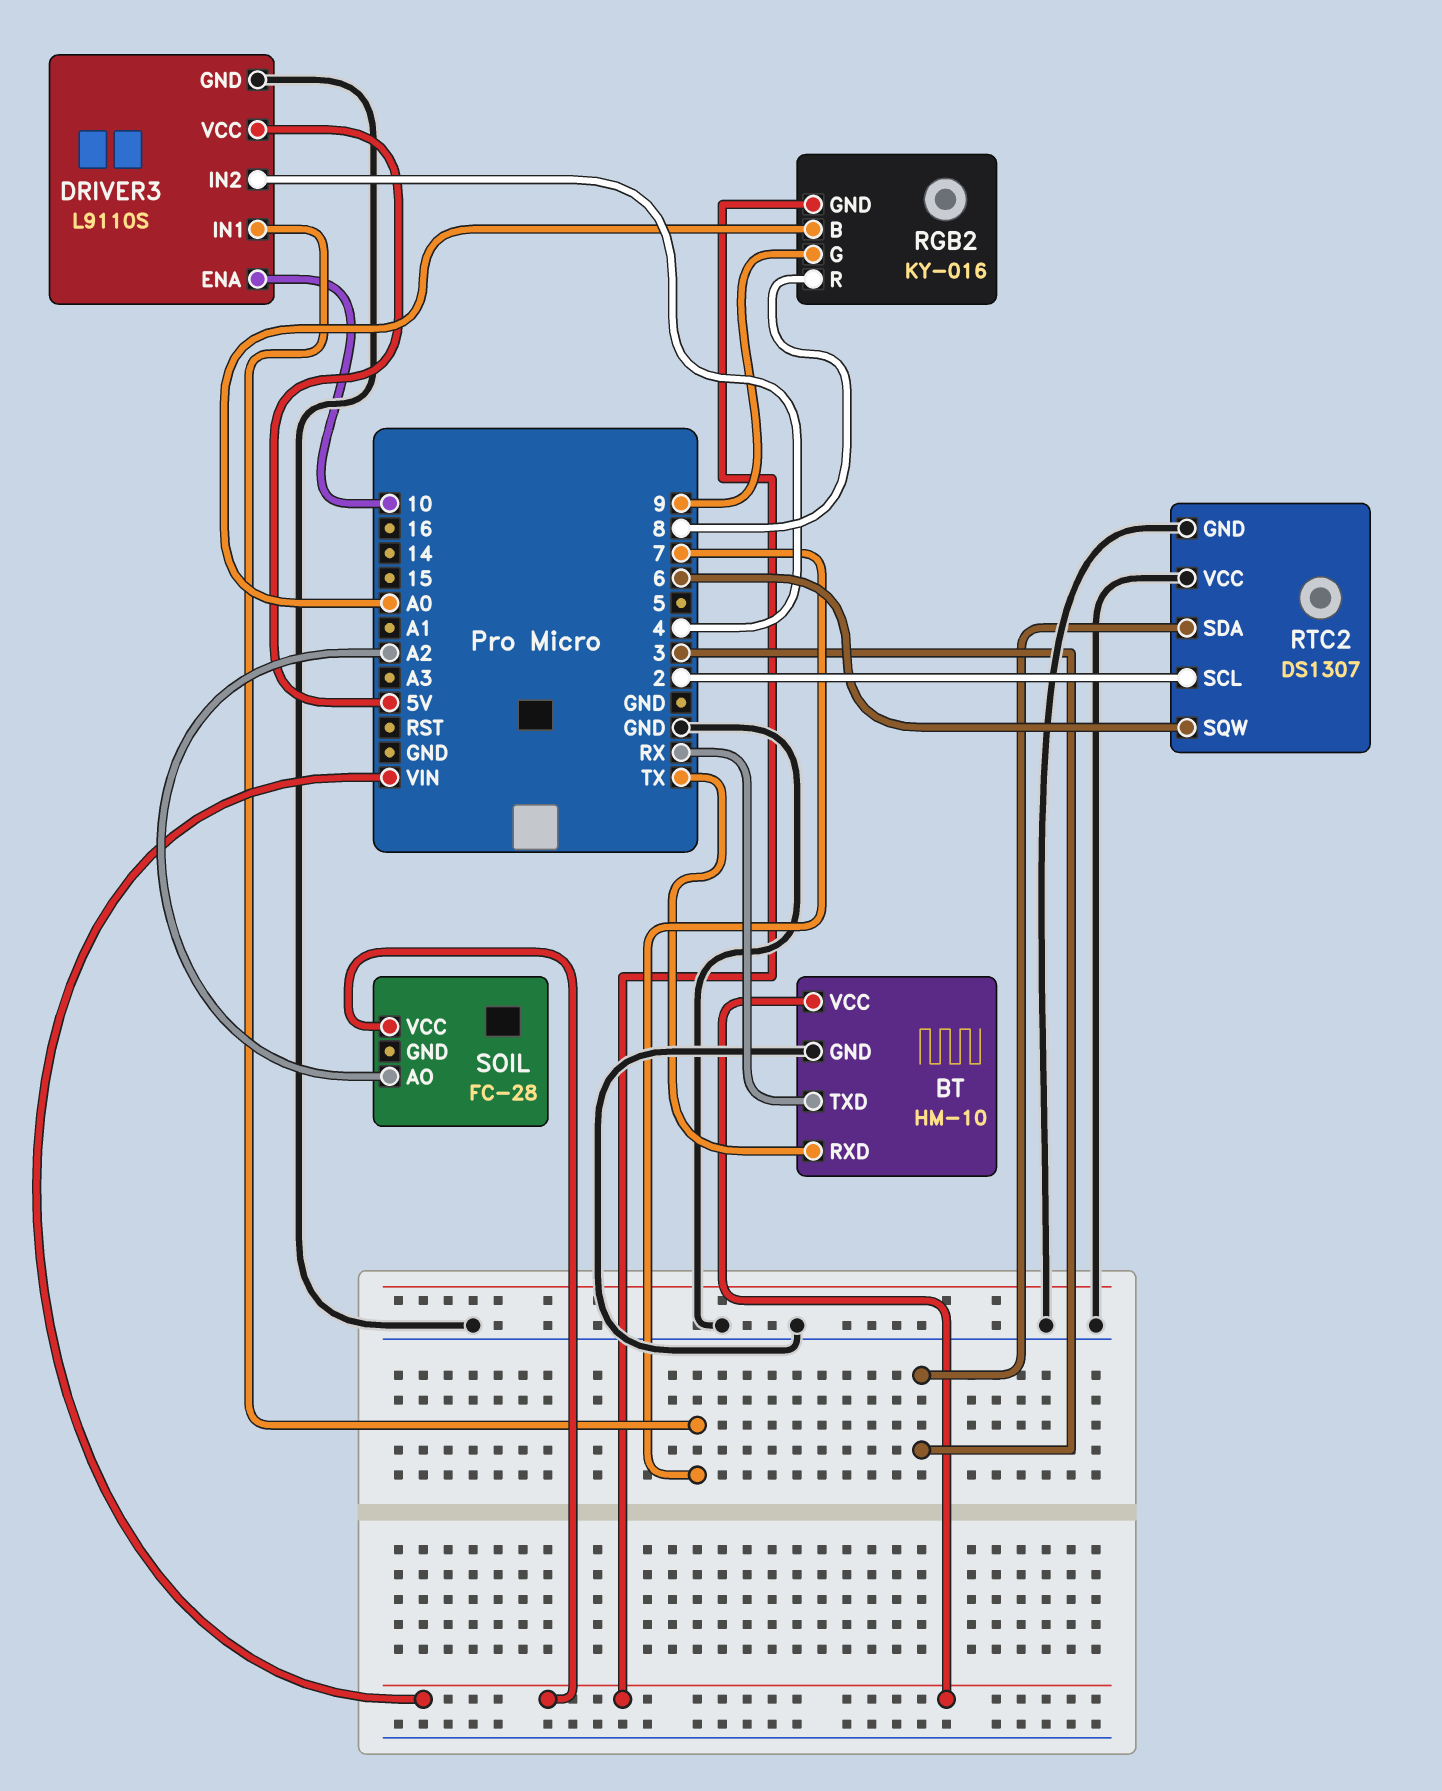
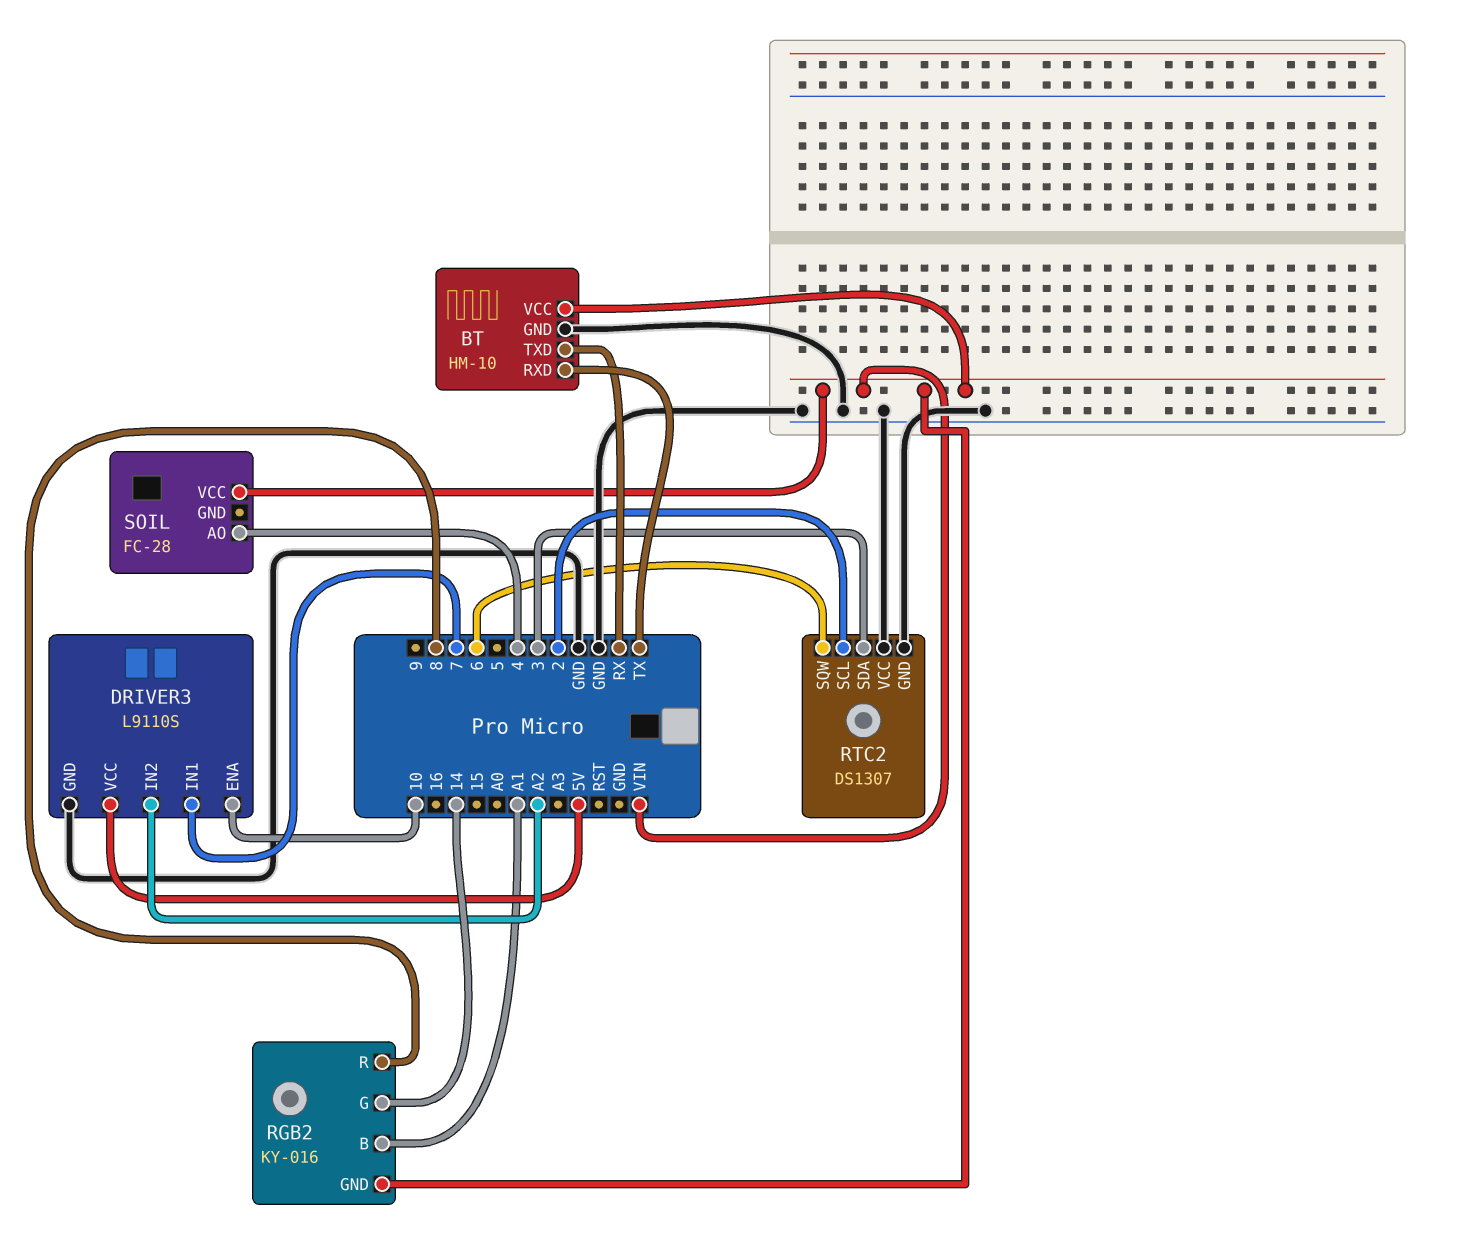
DRIVER3 pin IN2: 4 -> A2
RGB2 pin B: A0 -> A1
RGB2 pin G: 9 -> 14
SOIL pin AO: A2 -> 4

